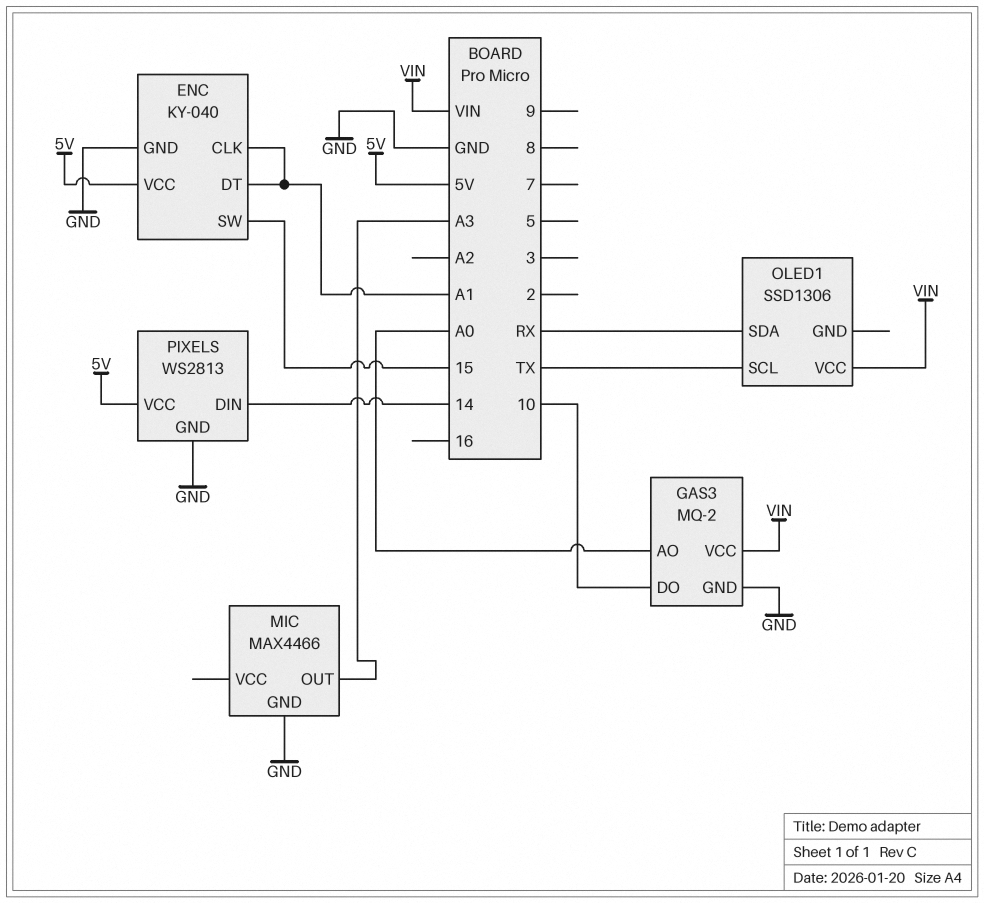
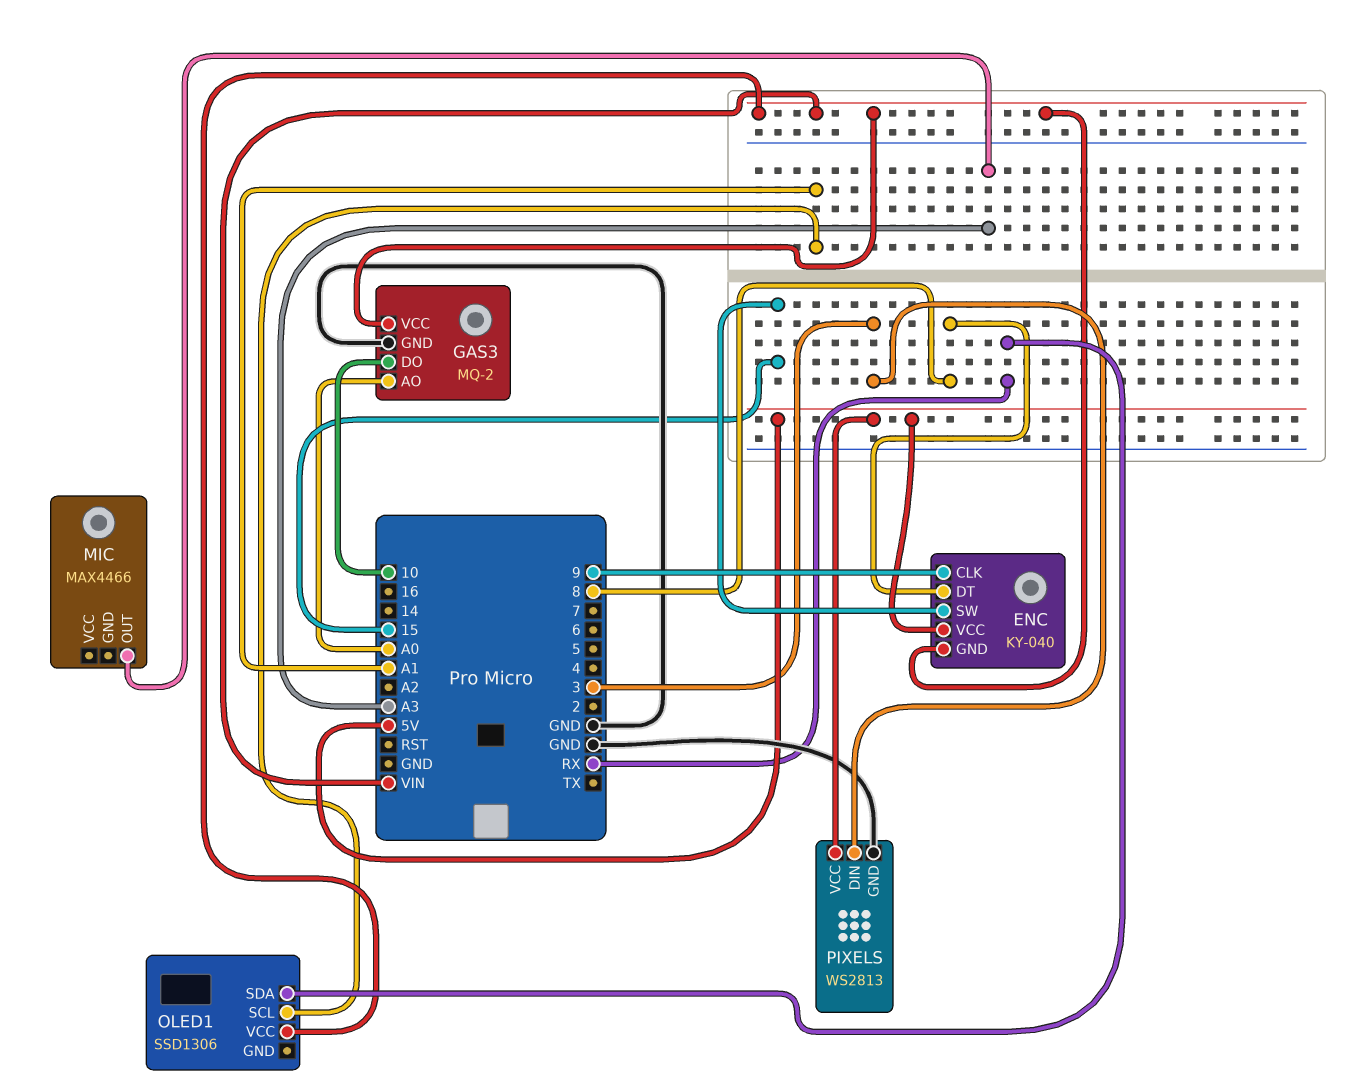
ENC pin CLK: A1 -> 9
ENC pin DT: A1 -> 8
ENC pin GND: GND -> VIN
MIC pin GND: GND -> none
OLED1 pin SCL: TX -> A1
PIXELS pin DIN: 14 -> 3

